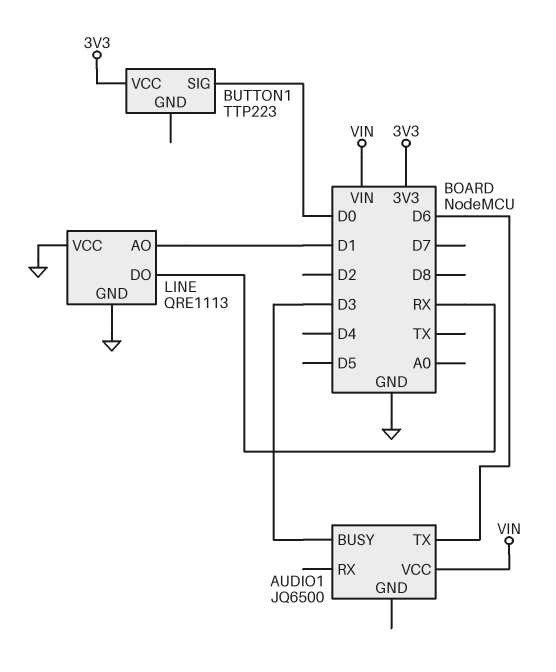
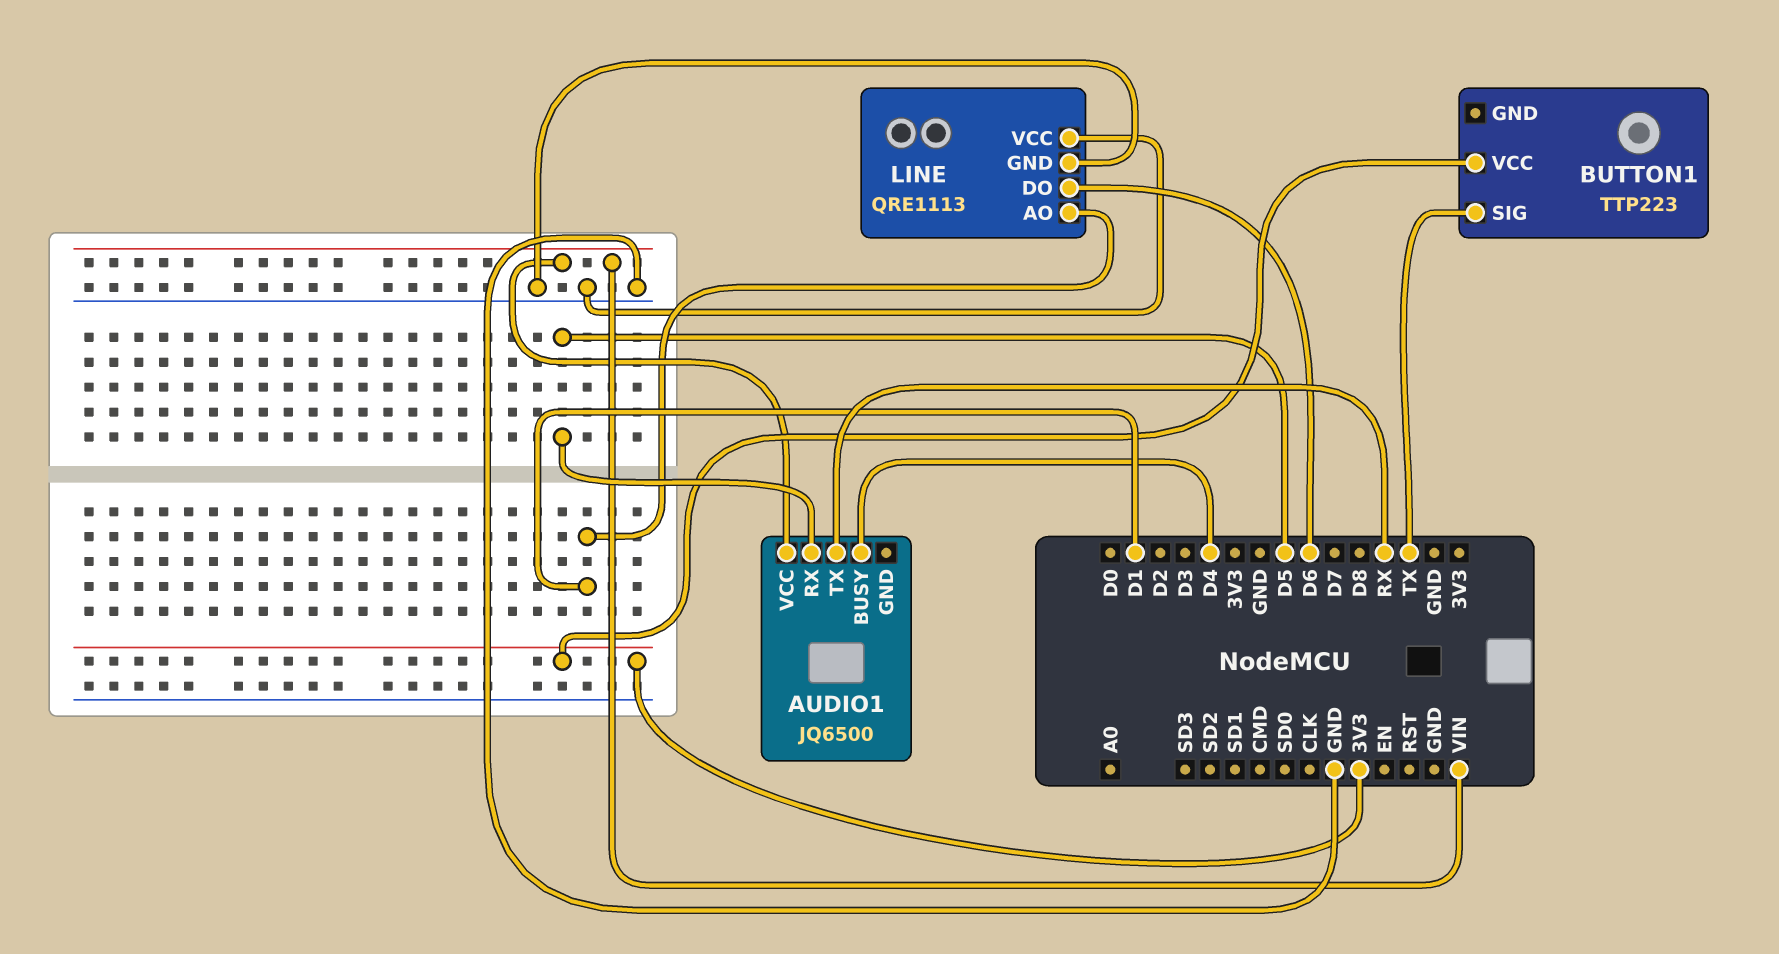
AUDIO1 pin BUSY: D3 -> D4
AUDIO1 pin RX: none -> D5
AUDIO1 pin TX: D6 -> RX
BUTTON1 pin SIG: D0 -> TX
LINE pin DO: RX -> D6

